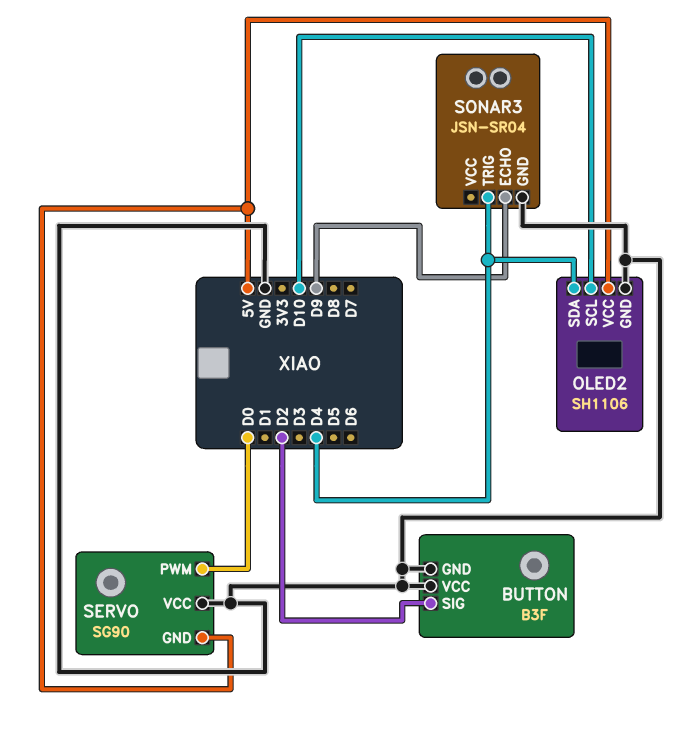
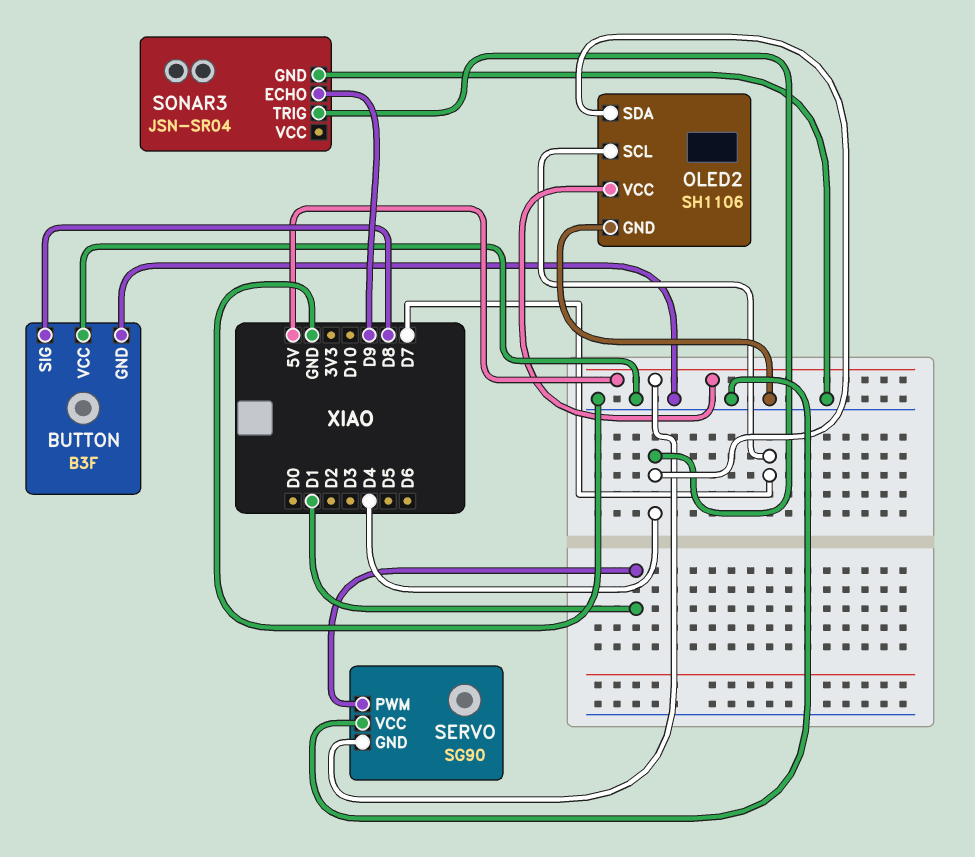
BUTTON pin SIG: D2 -> D8
OLED2 pin SCL: D10 -> D7
SERVO pin PWM: D0 -> D1

